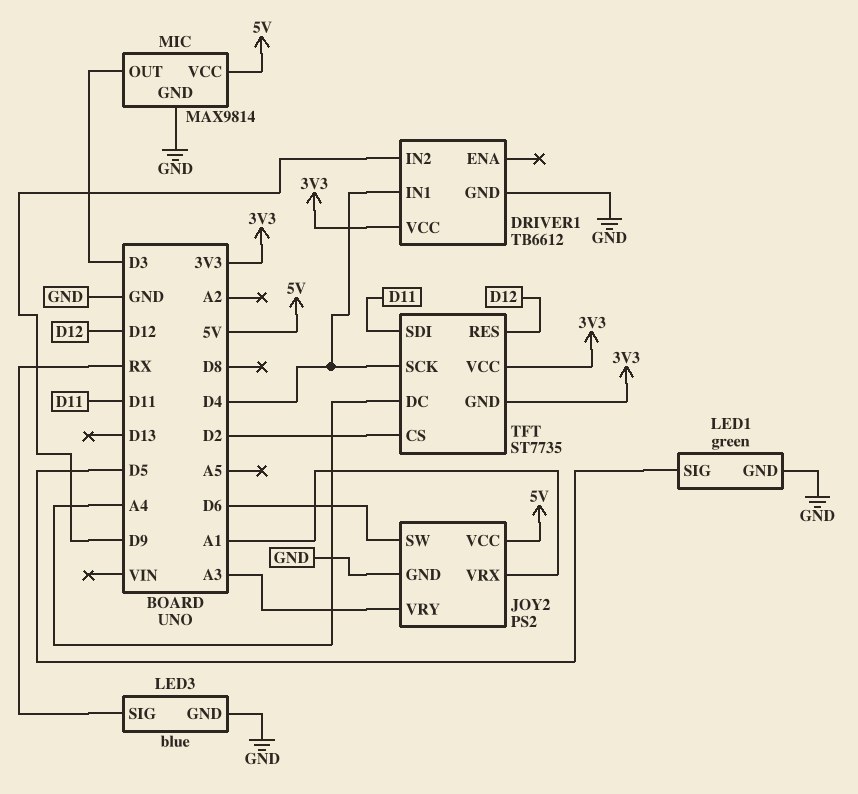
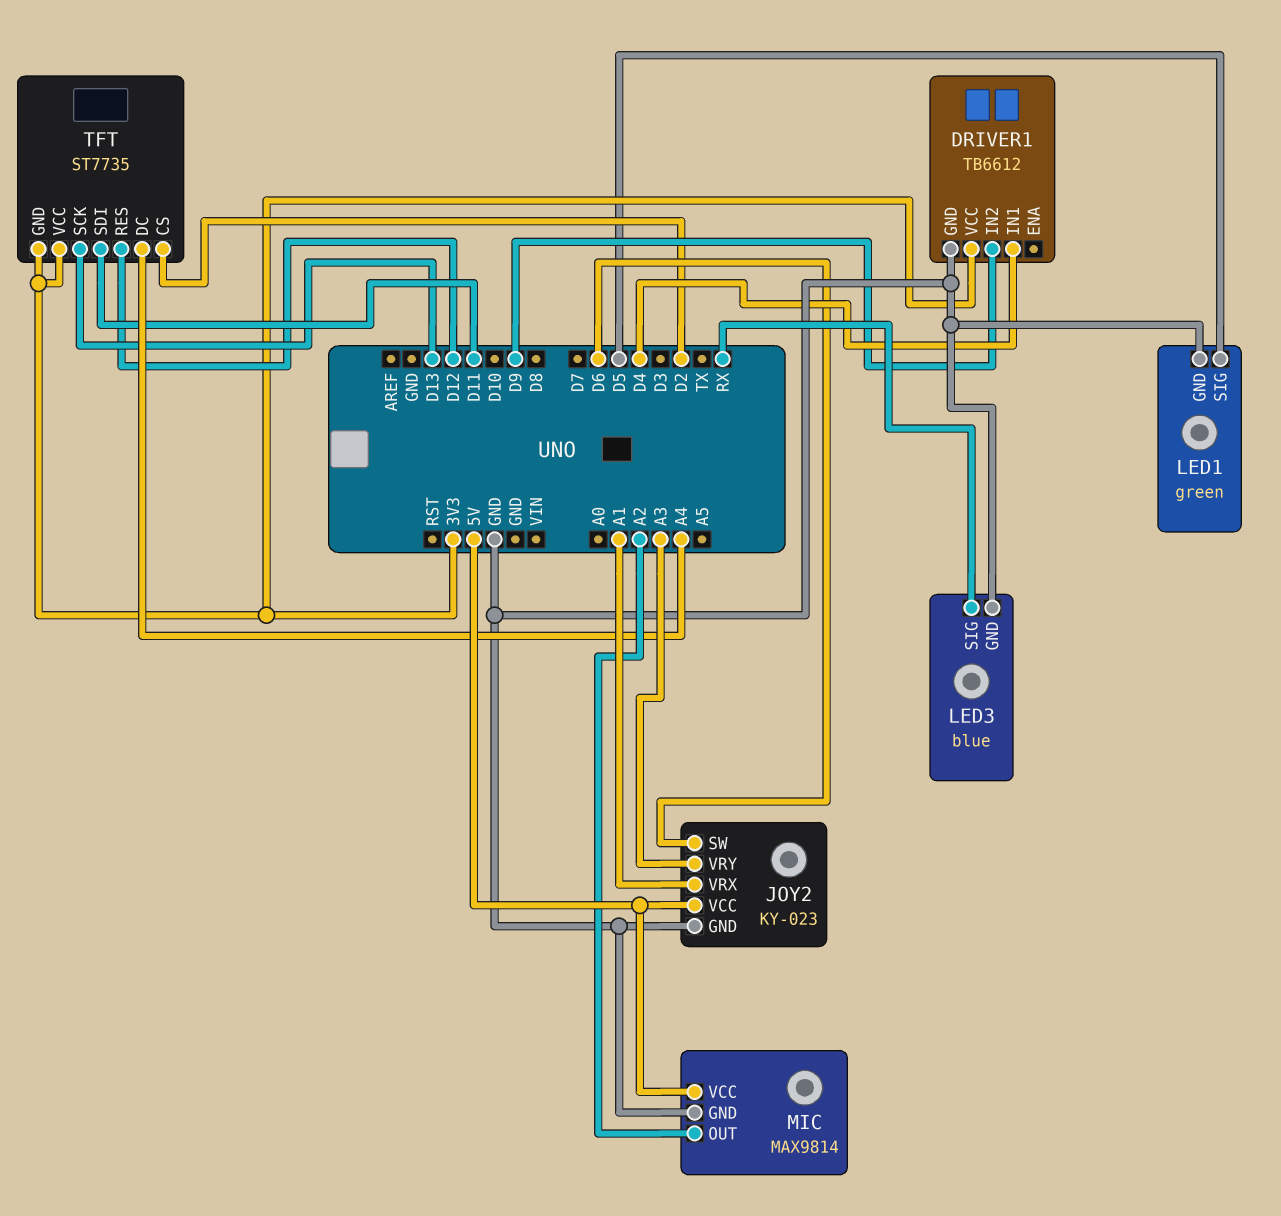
JOY2: PS2 -> KY-023
MIC pin OUT: D3 -> A2
TFT pin SCK: D4 -> D13

